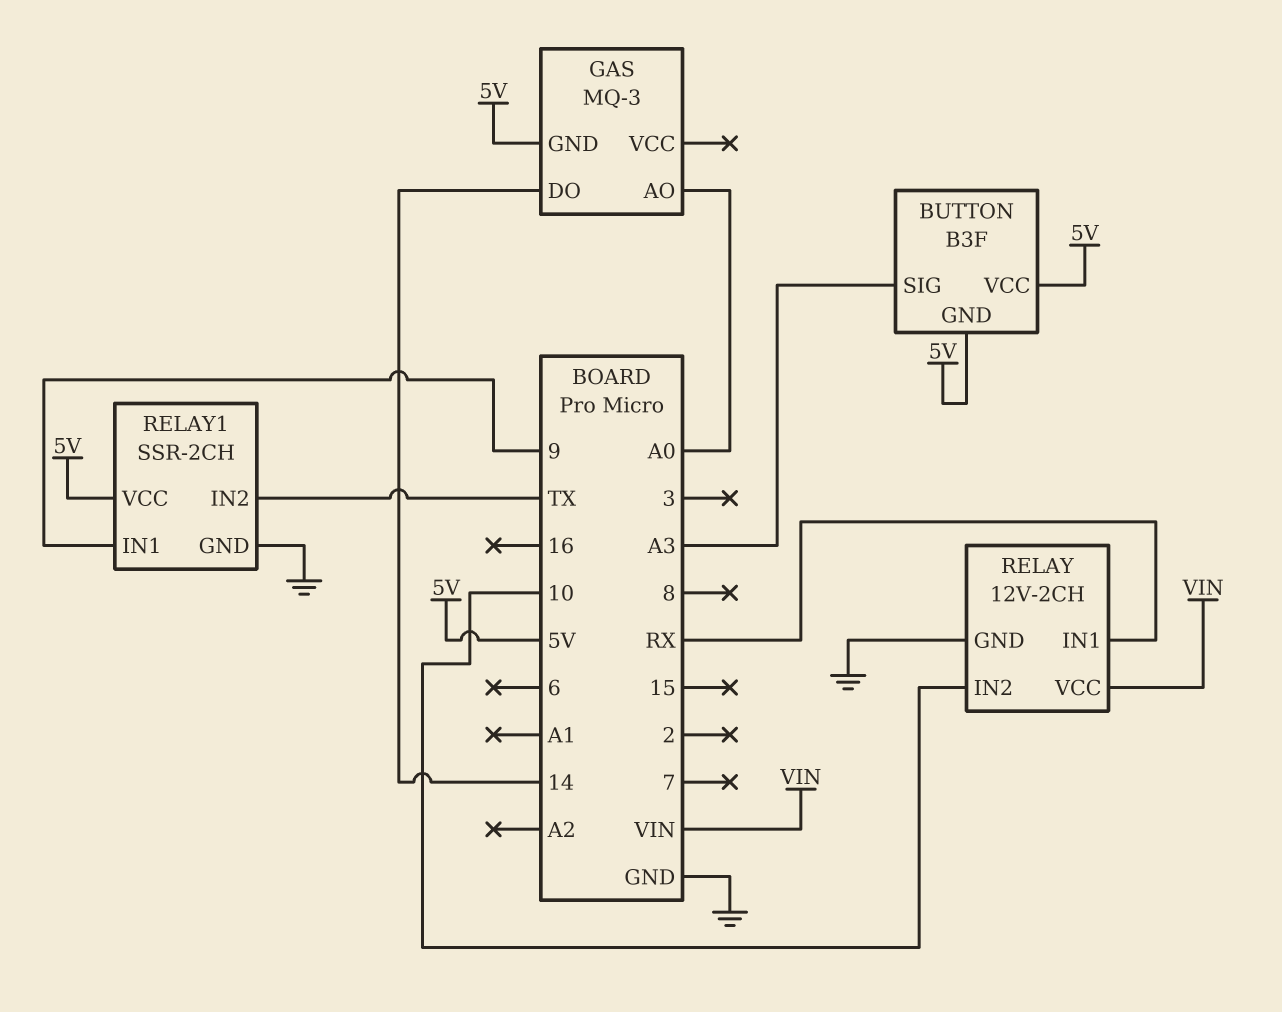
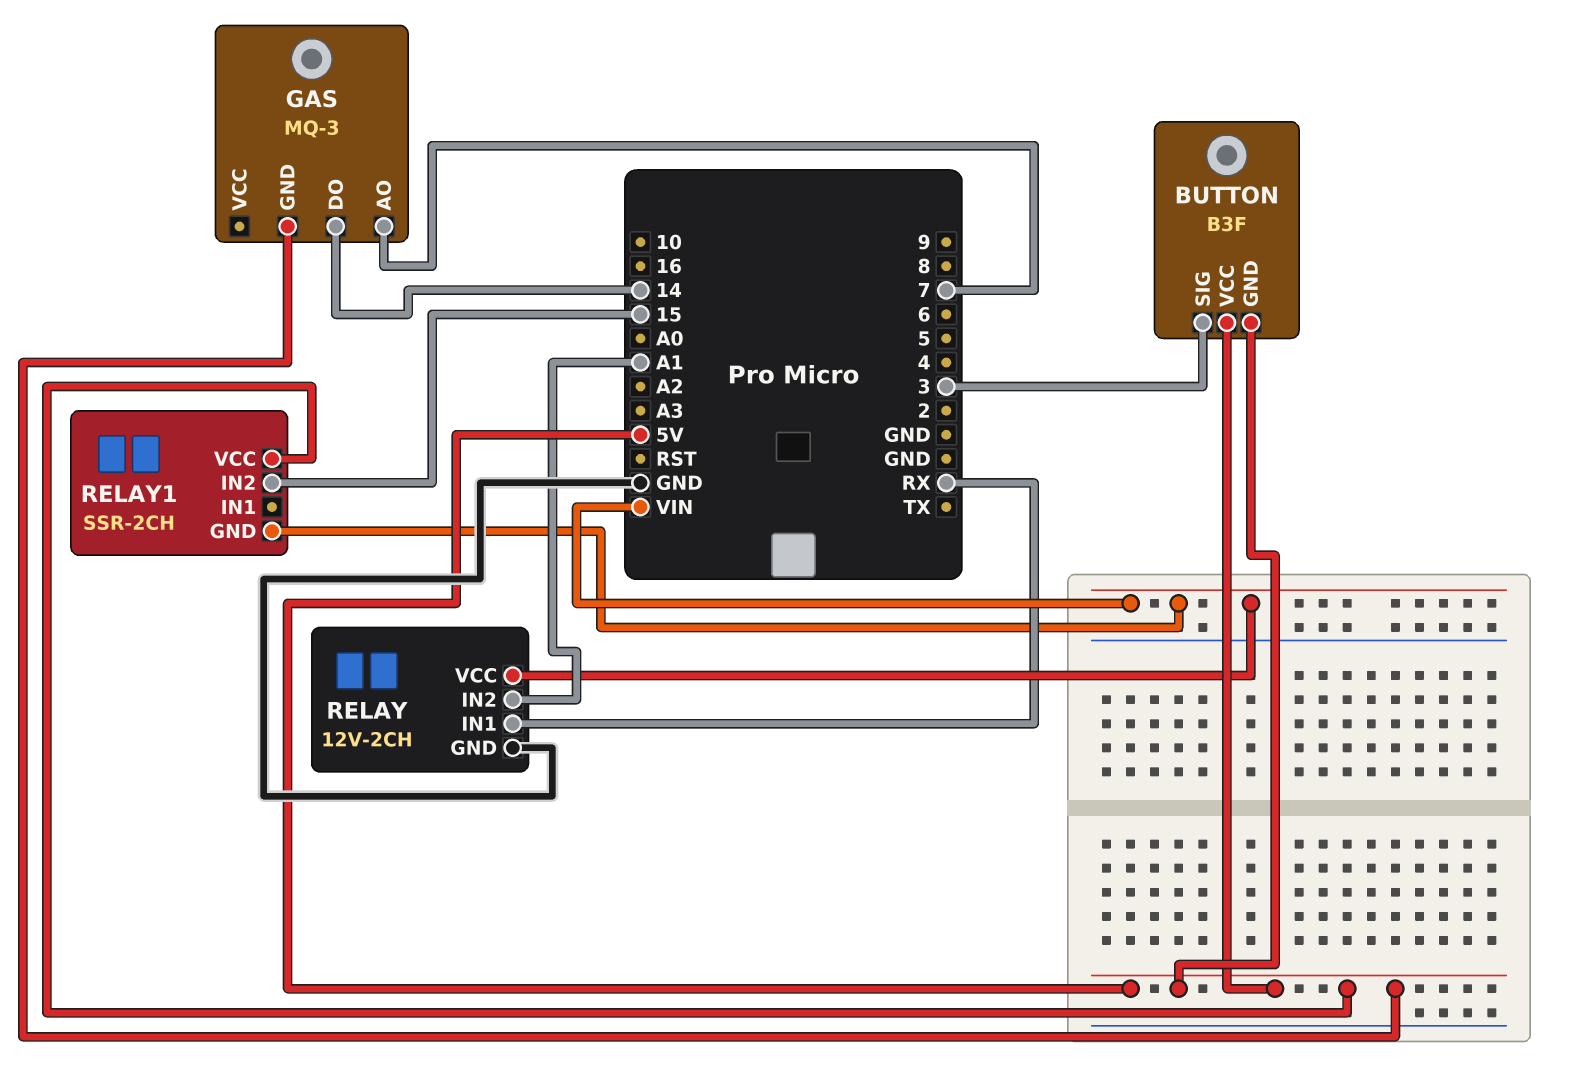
BUTTON pin SIG: A3 -> 3
GAS pin AO: A0 -> 7
RELAY pin IN2: 10 -> A1
RELAY1 pin GND: GND -> VIN
RELAY1 pin IN1: 9 -> none
RELAY1 pin IN2: TX -> 15

